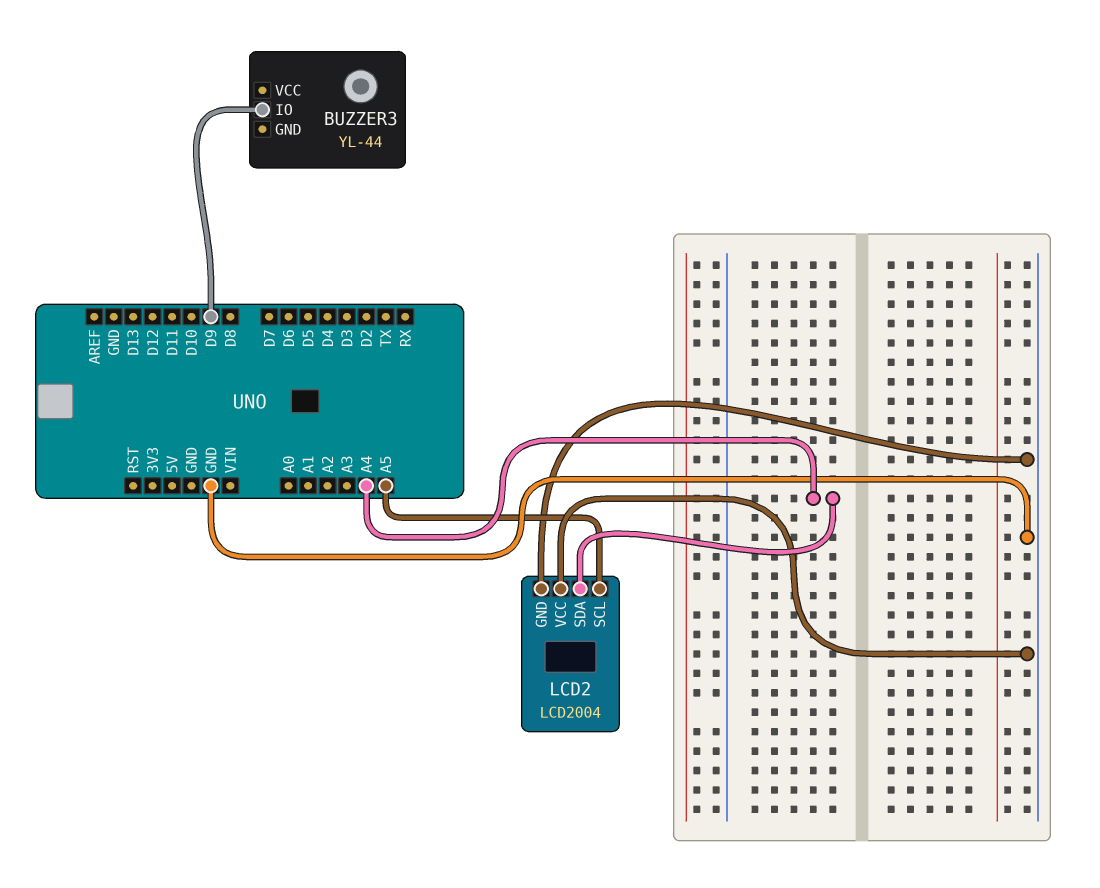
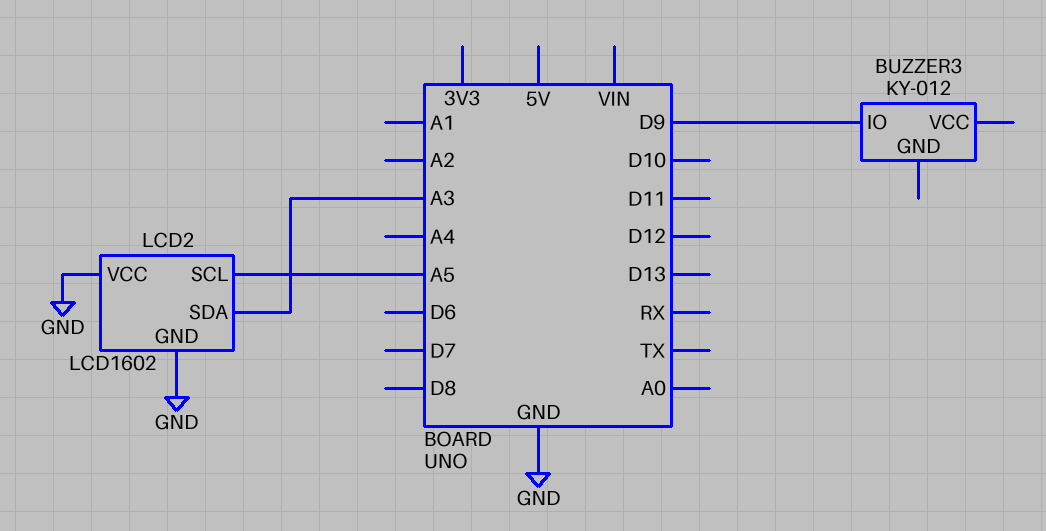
BUZZER3: YL-44 -> KY-012
LCD2: LCD2004 -> LCD1602
LCD2 pin SDA: A4 -> A3

